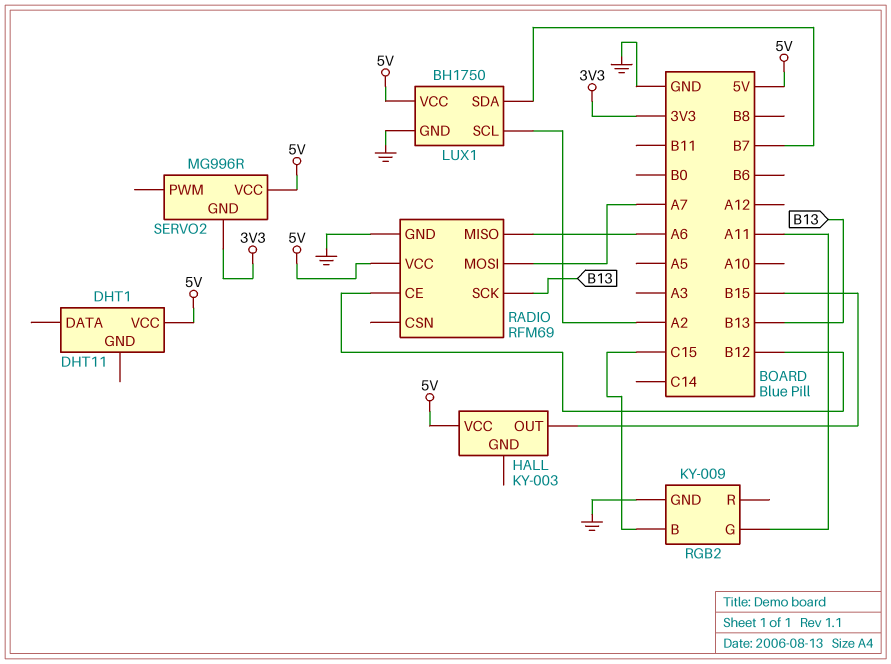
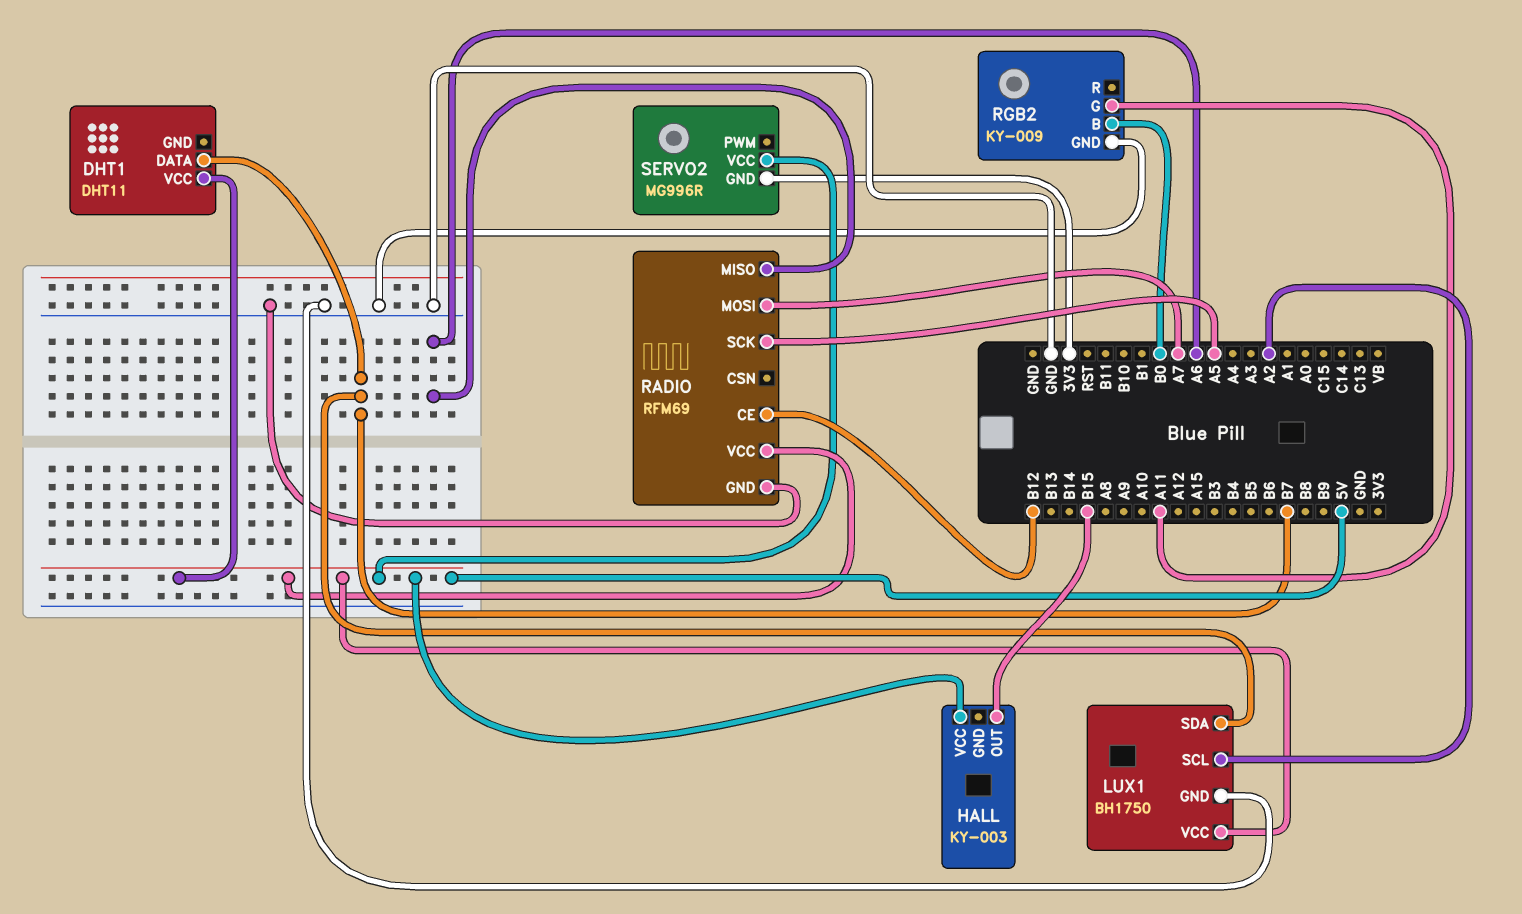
DHT1 pin DATA: none -> B7
RADIO pin SCK: B13 -> A5
RGB2 pin B: C15 -> B0

